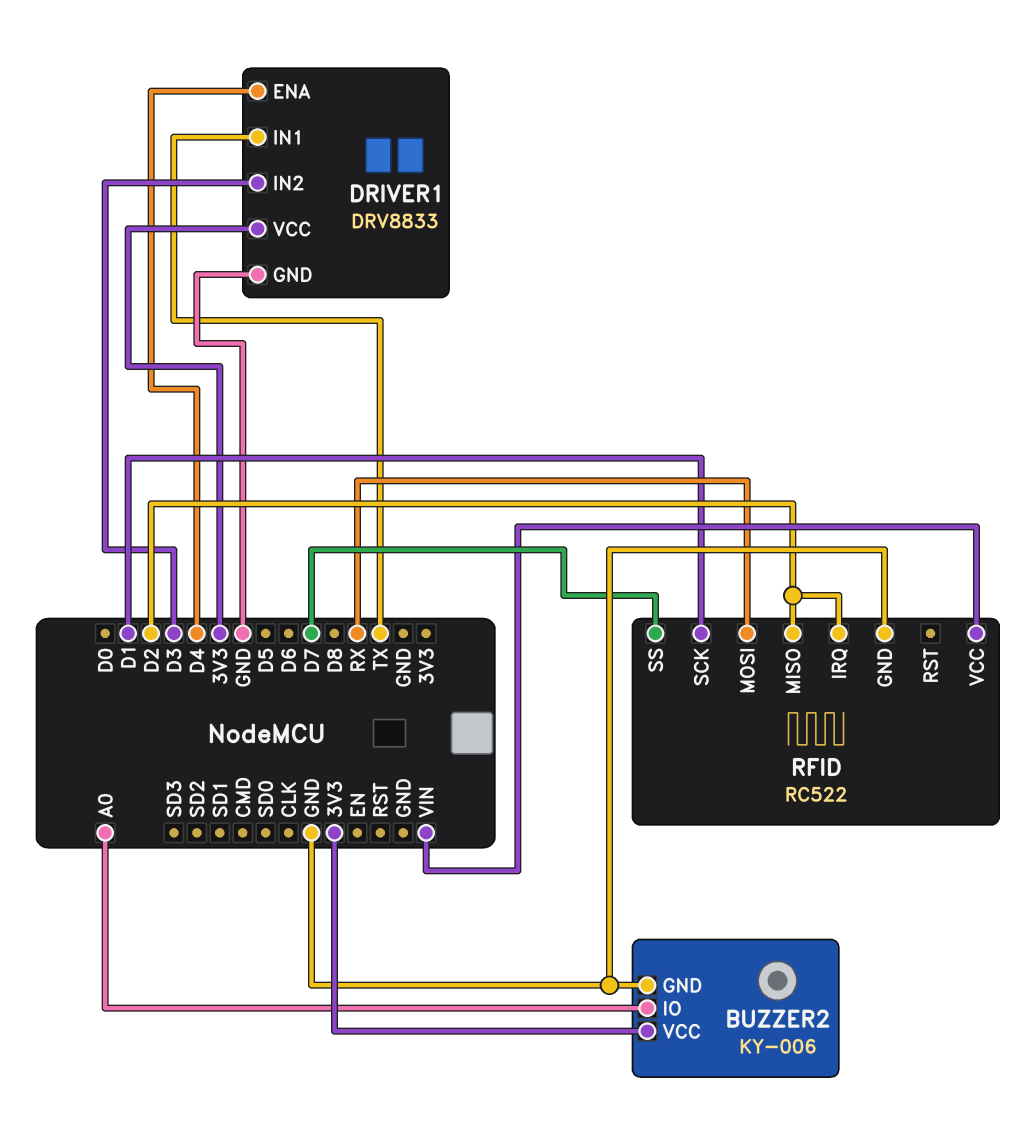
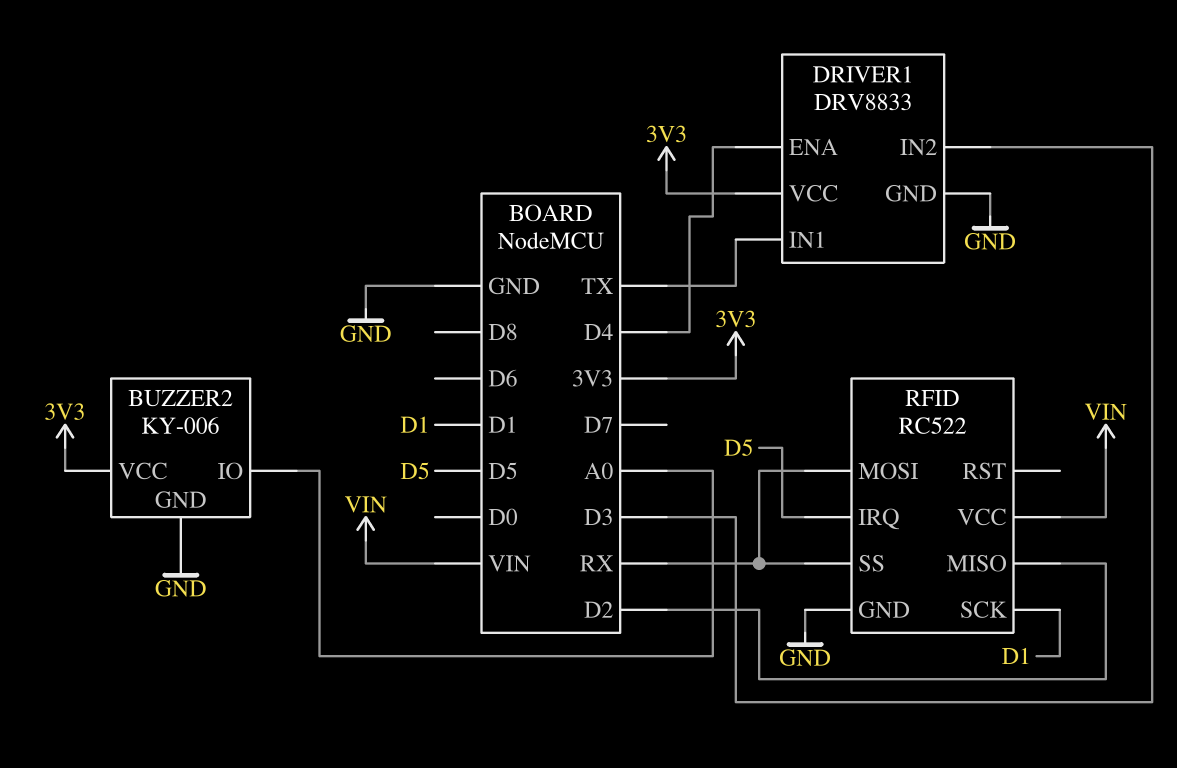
RFID pin IRQ: D2 -> D5
RFID pin SS: D7 -> RX

